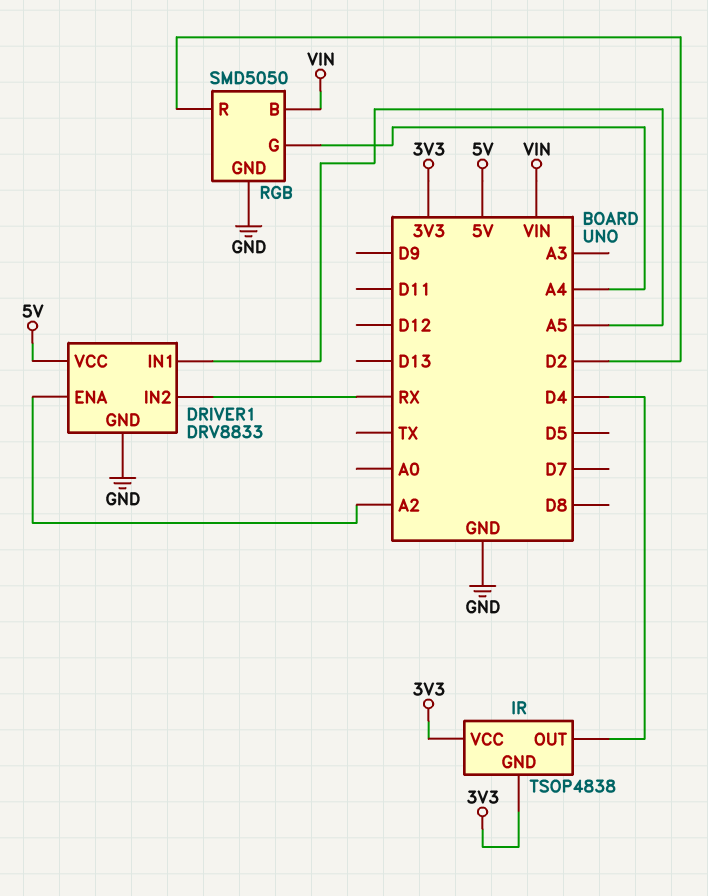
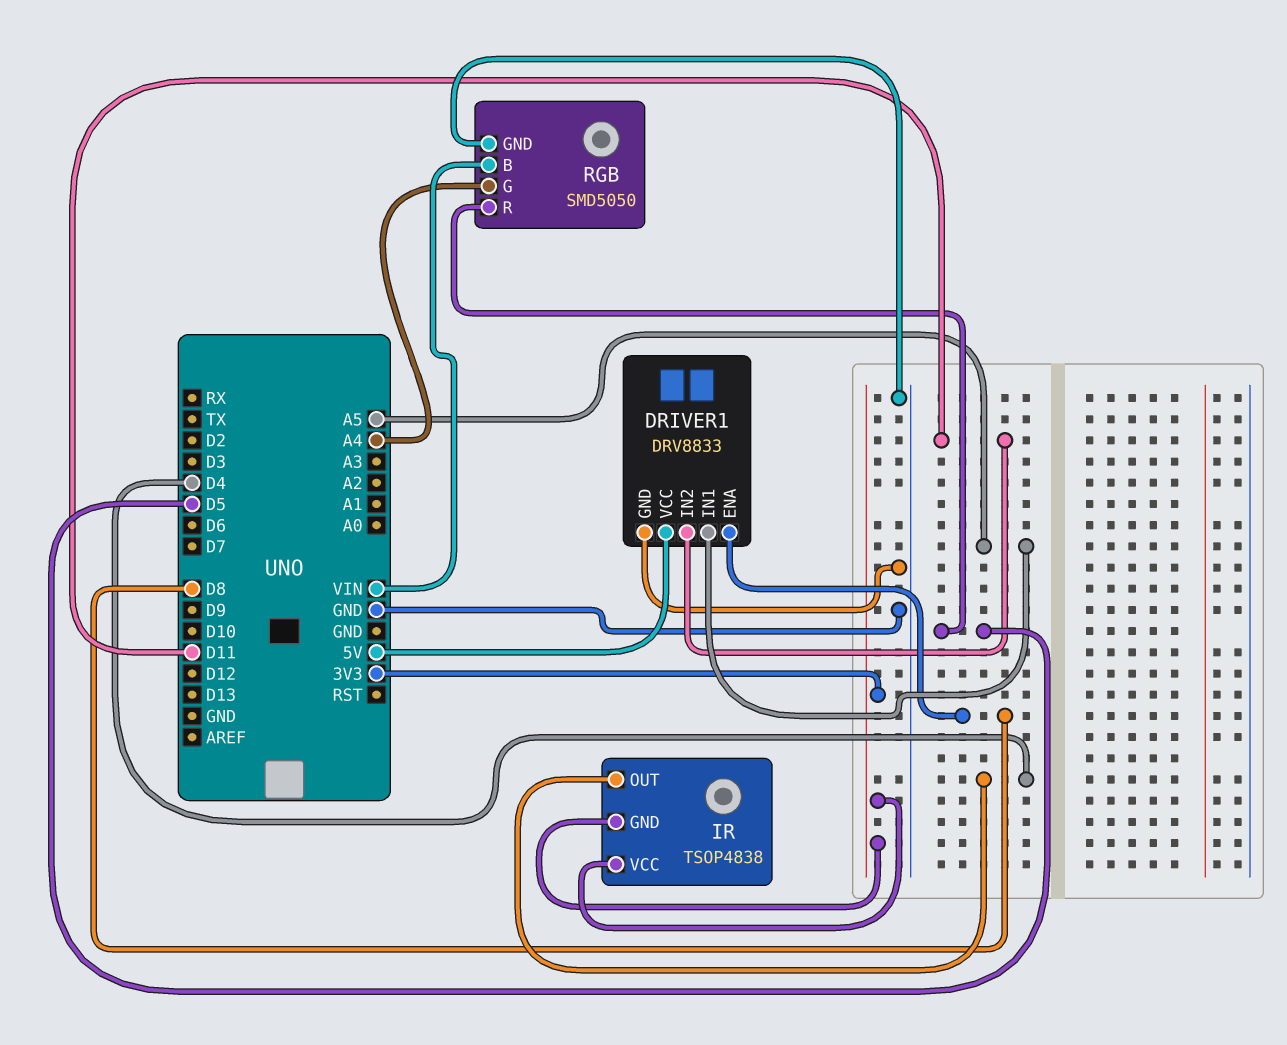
DRIVER1 pin ENA: A2 -> D8
DRIVER1 pin IN2: RX -> D11
RGB pin R: D2 -> D5

